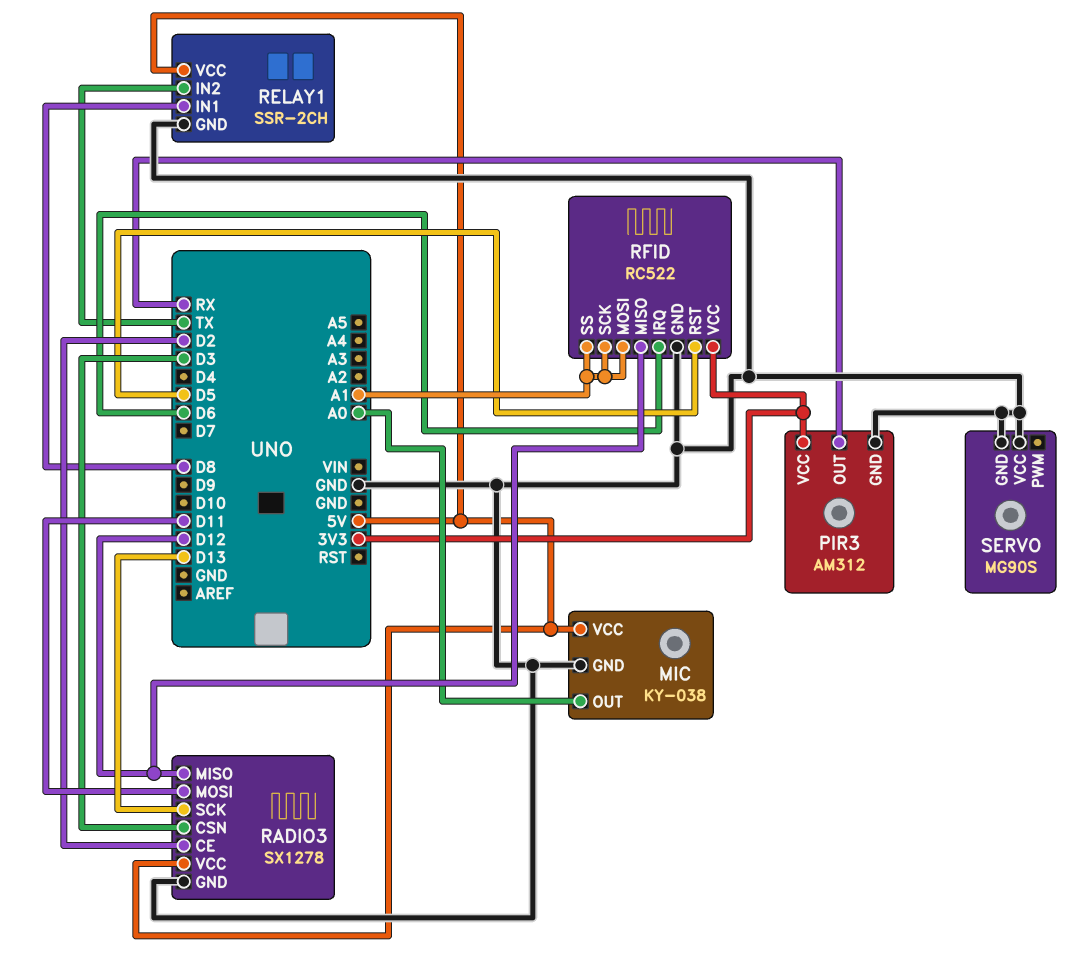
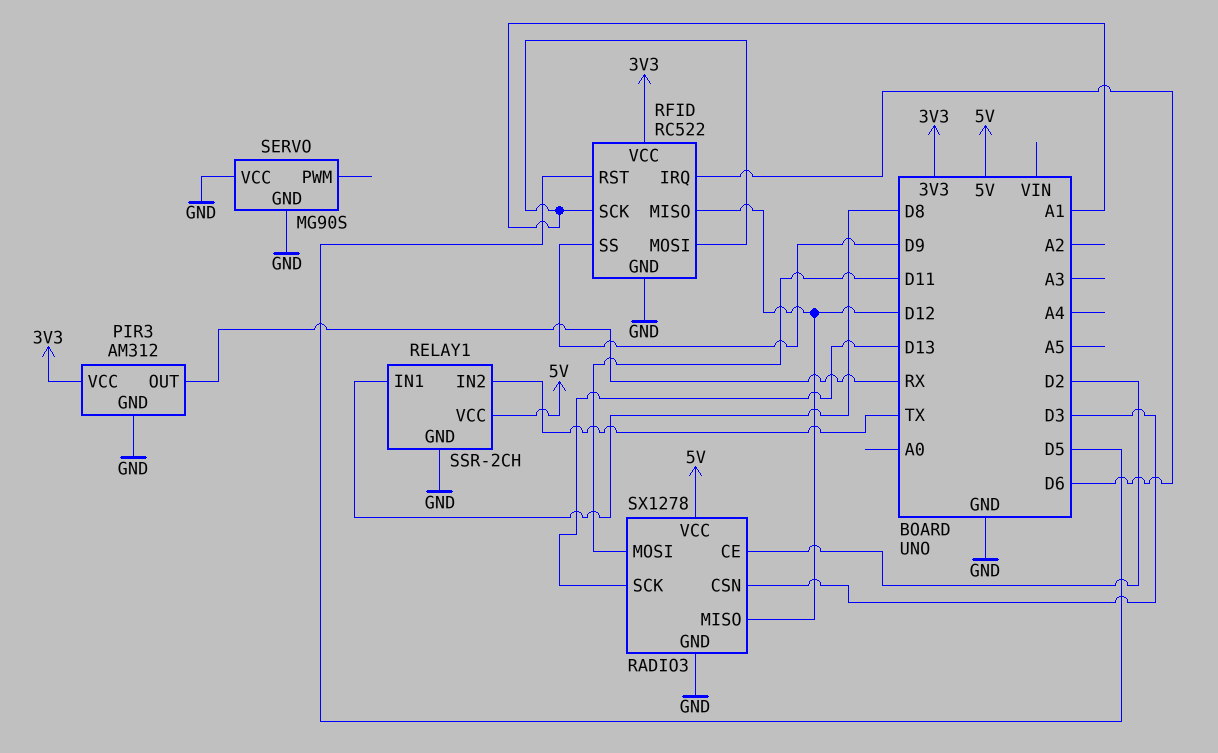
MIC: KY-038 -> none
MIC pin GND: GND -> none
MIC pin OUT: A0 -> none
MIC pin VCC: 5V -> none
RFID pin SS: A1 -> D9

